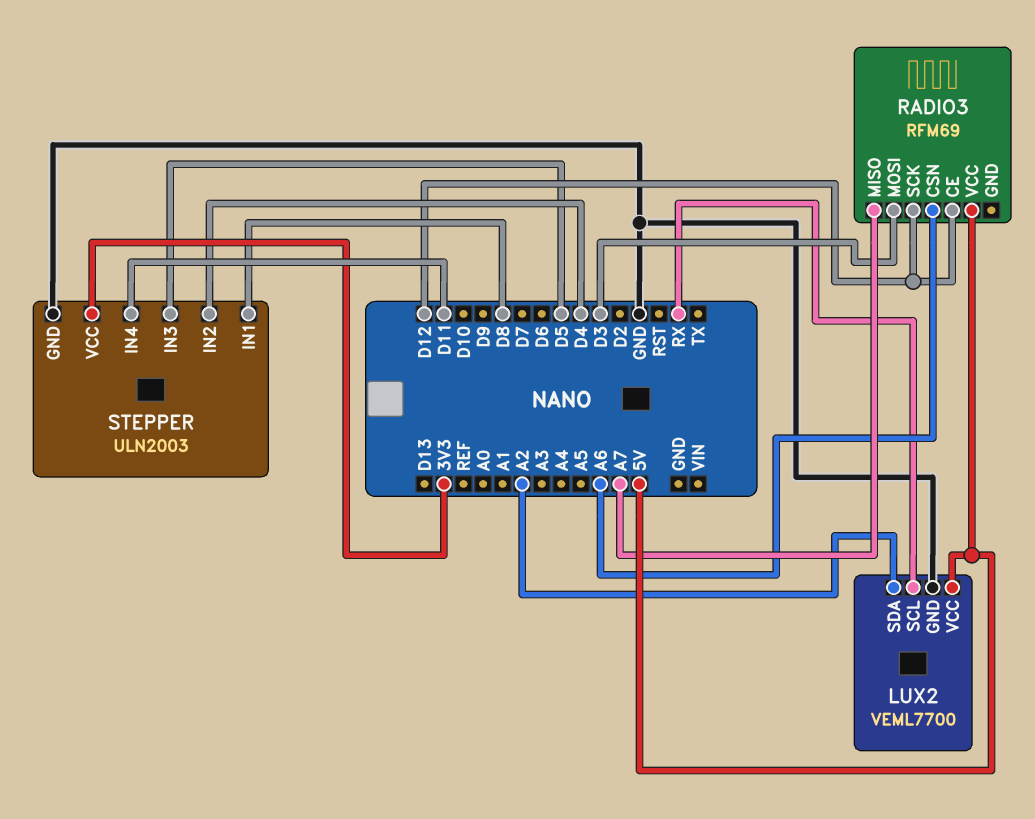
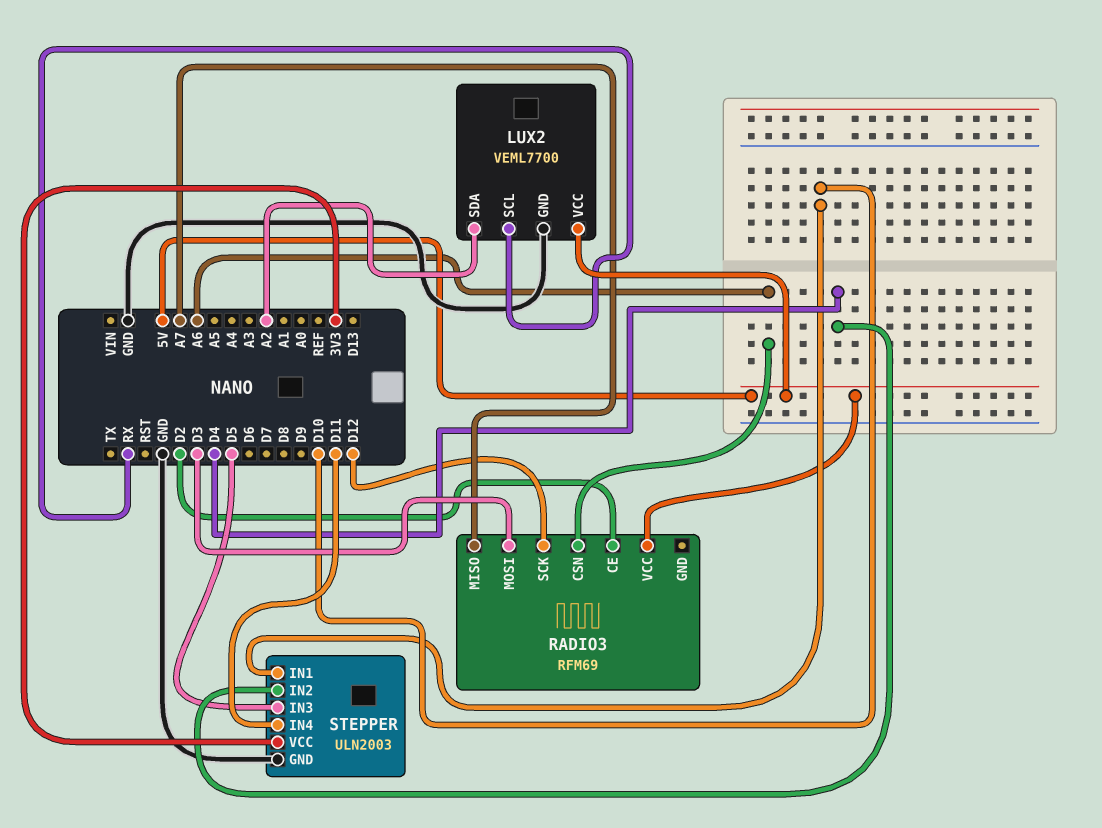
RADIO3 pin CE: D12 -> D2
STEPPER pin IN1: D8 -> D10

